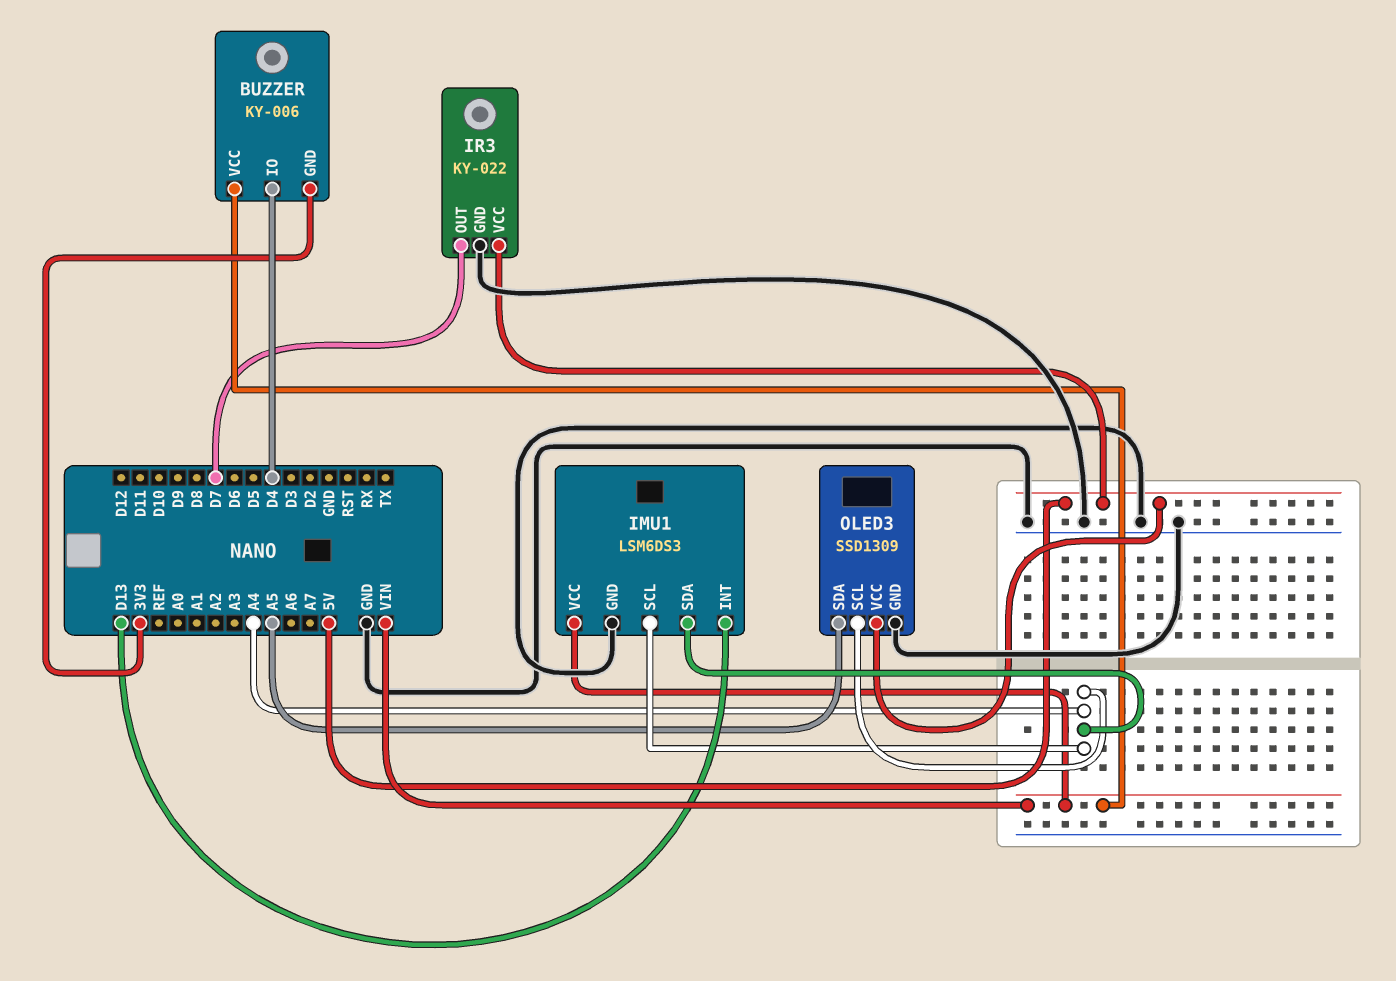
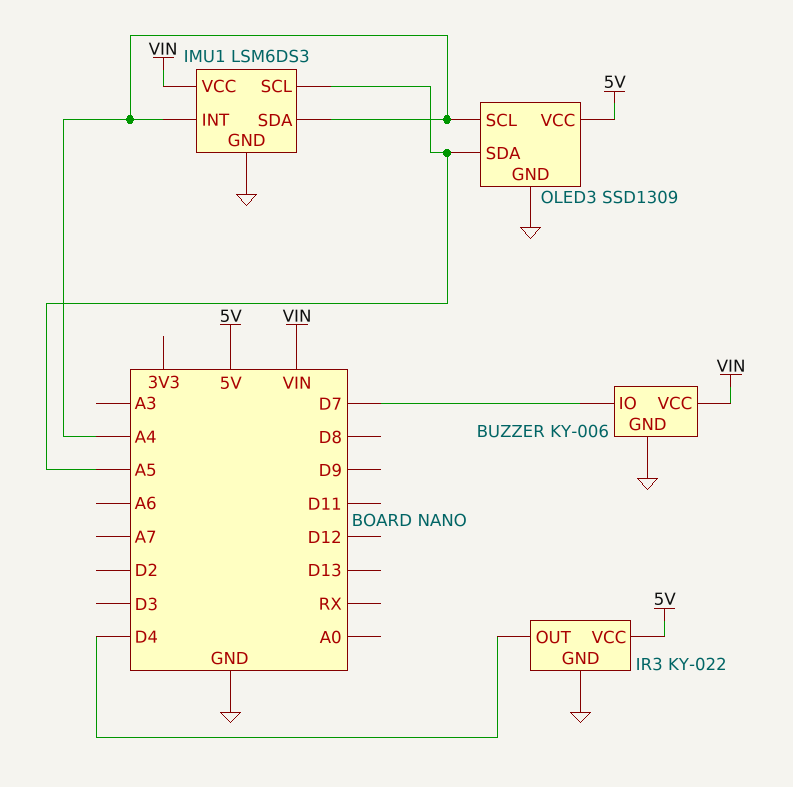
BUZZER pin GND: 3V3 -> GND
BUZZER pin IO: D4 -> D7
IMU1 pin INT: D13 -> A4
IMU1 pin SCL: A4 -> A5
IR3 pin OUT: D7 -> D4

